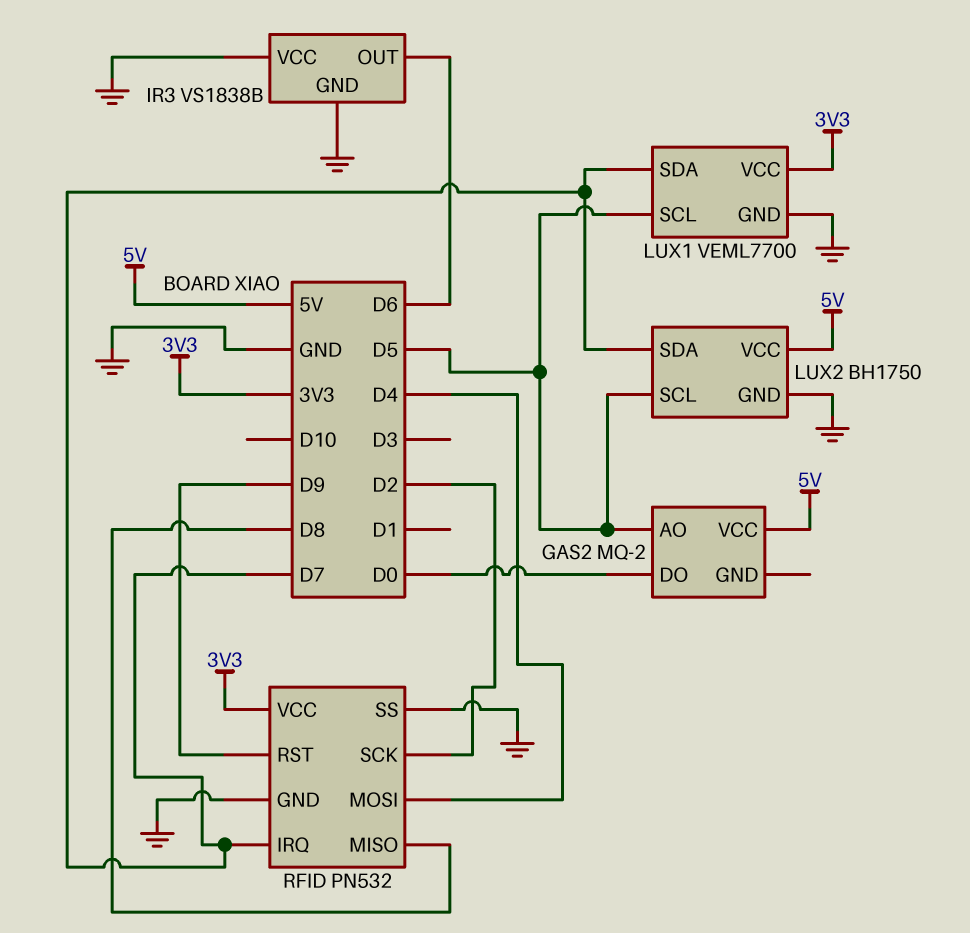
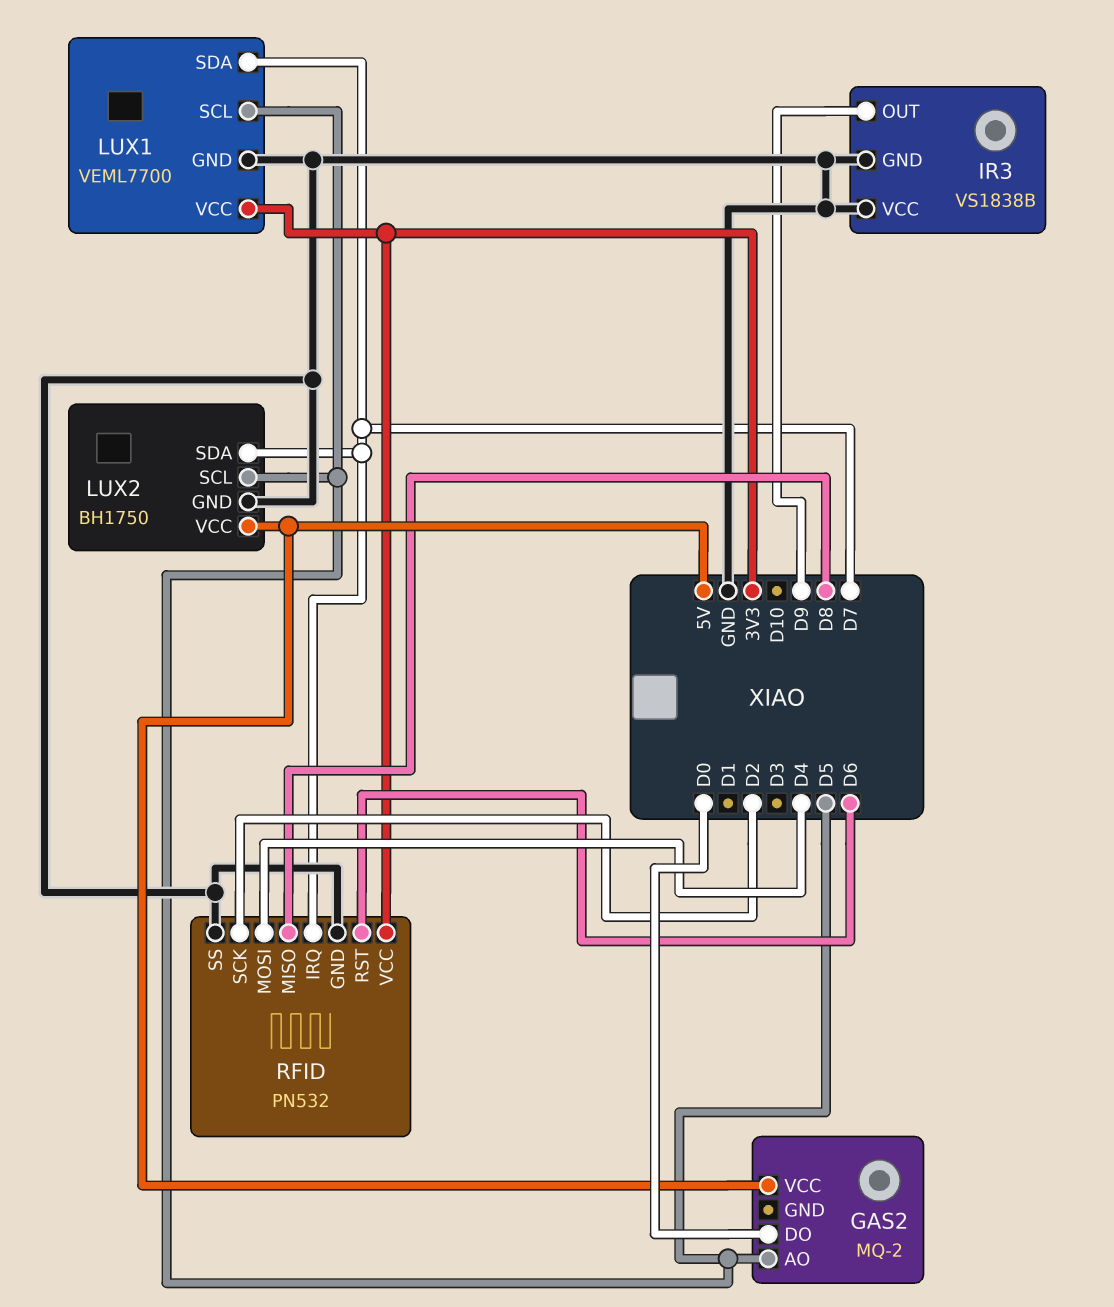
IR3 pin OUT: D6 -> D9
RFID pin RST: D9 -> D6

